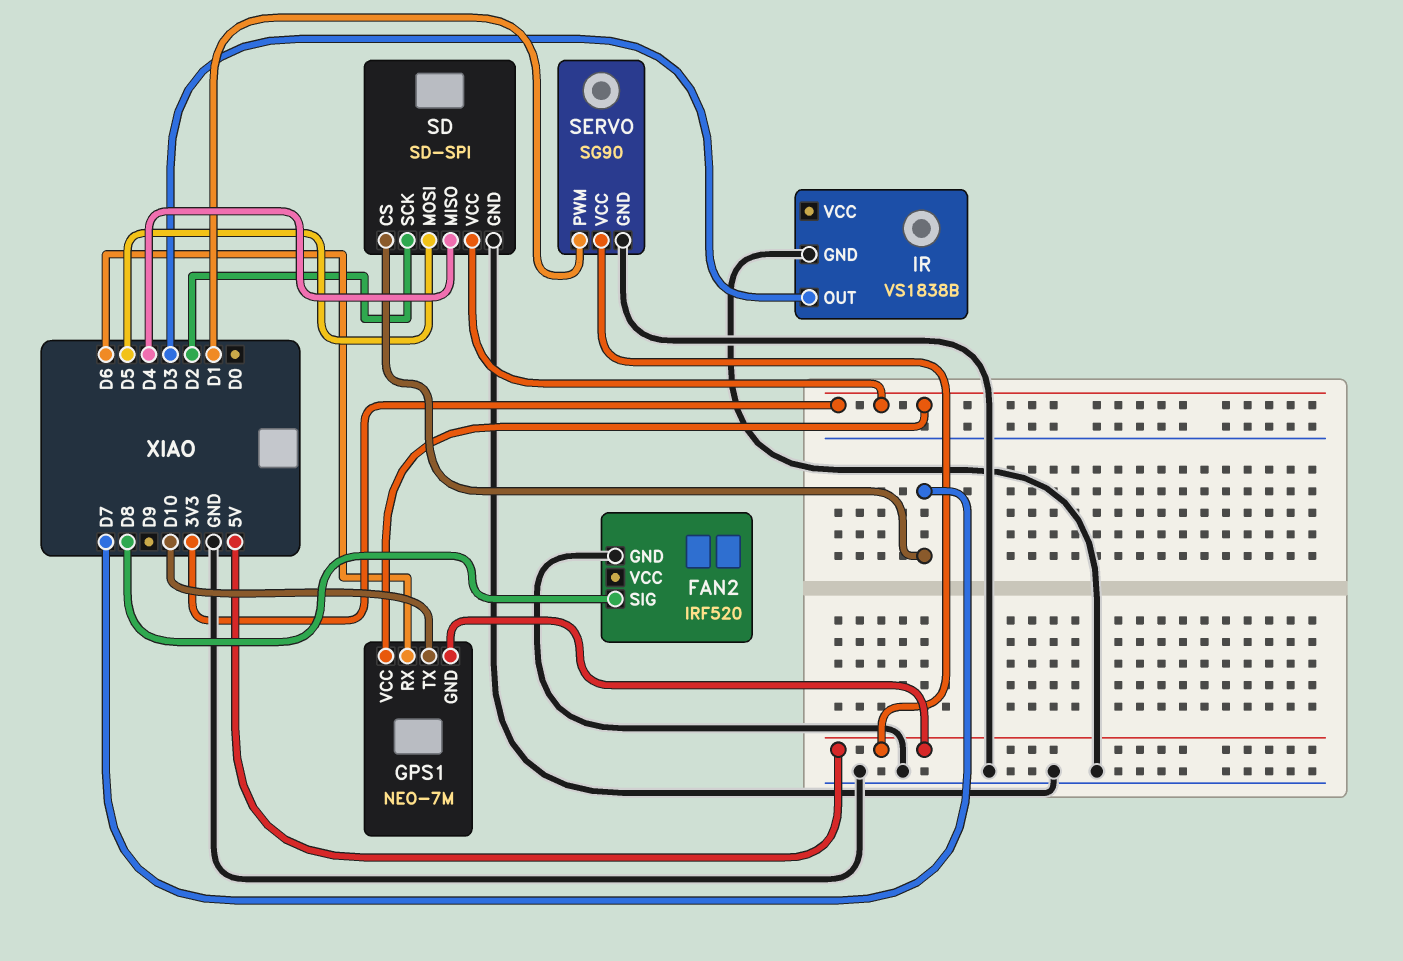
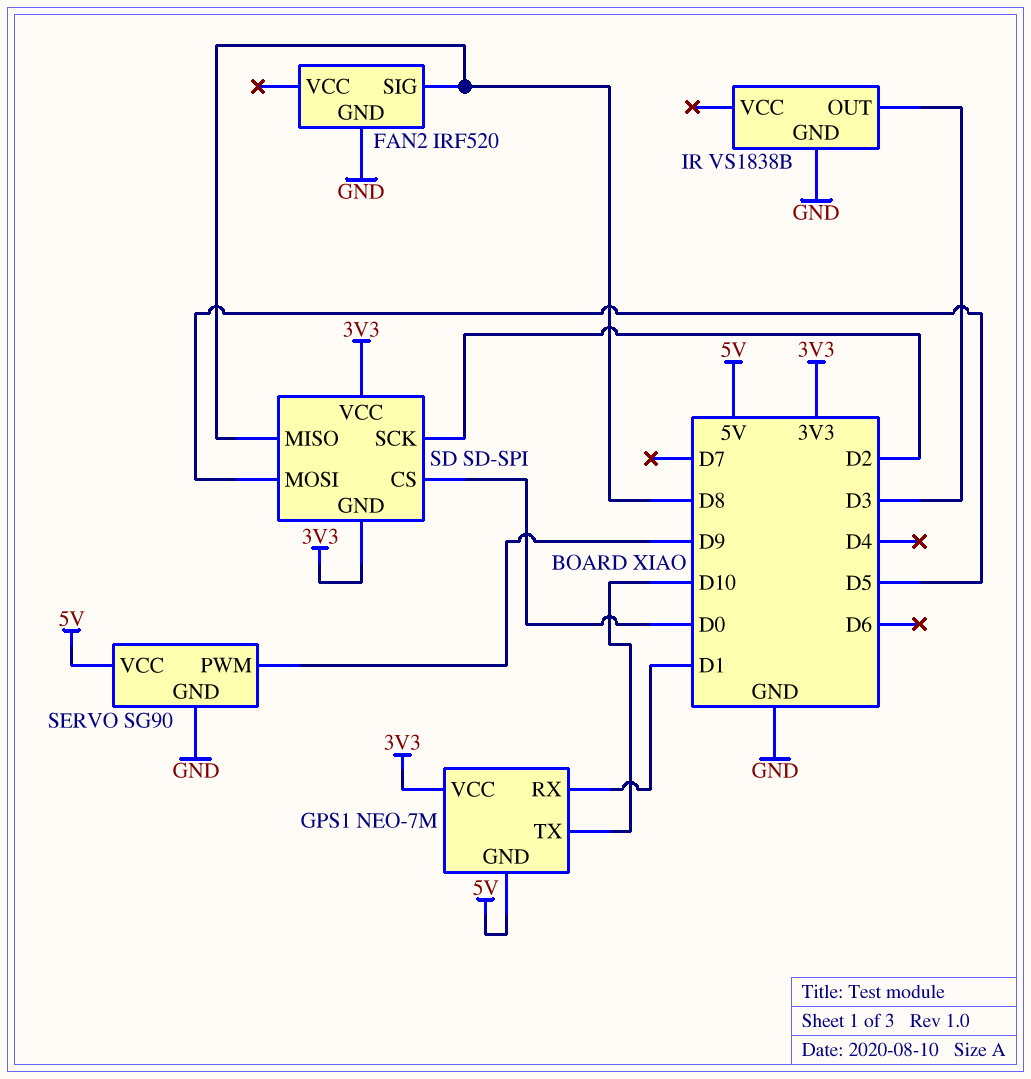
GPS1 pin RX: D6 -> D1
SD pin CS: D7 -> D0
SD pin GND: GND -> 3V3
SD pin MISO: D4 -> D8
SERVO pin PWM: D1 -> D9

